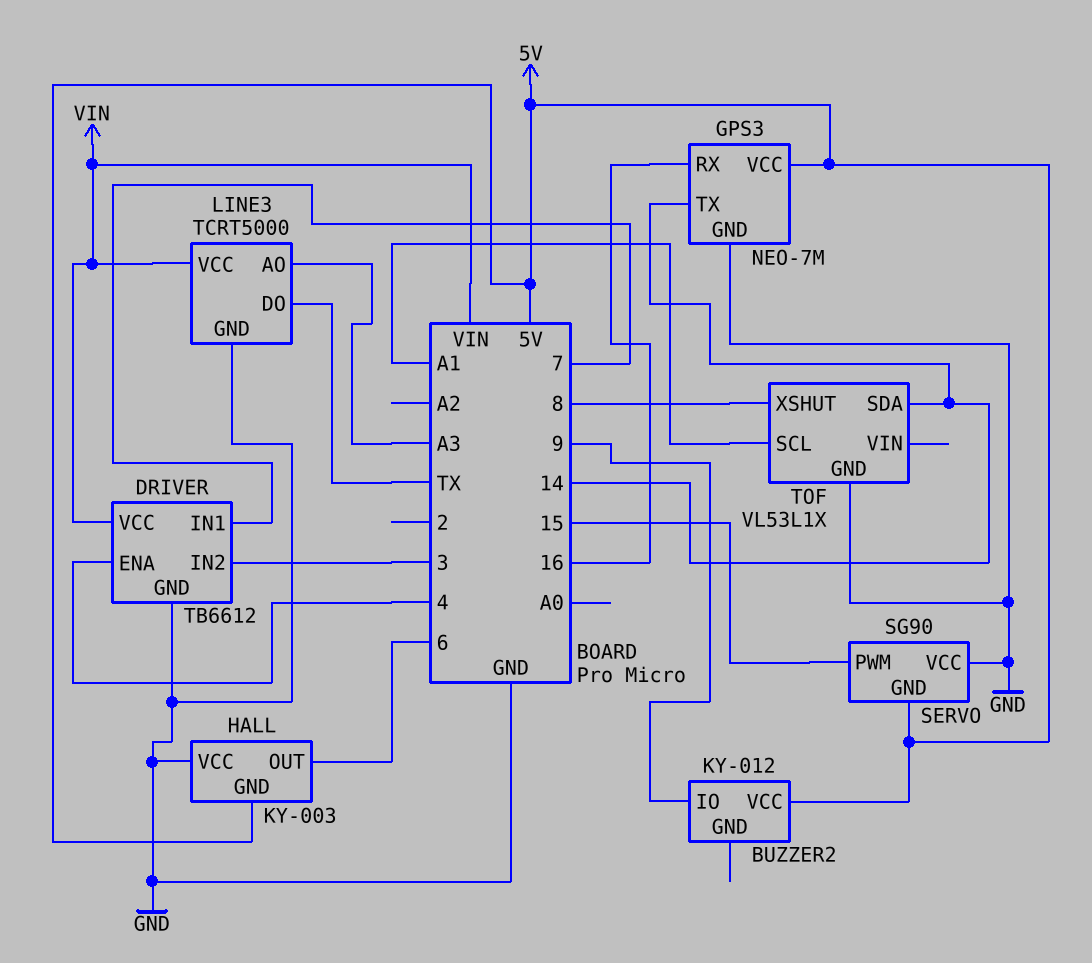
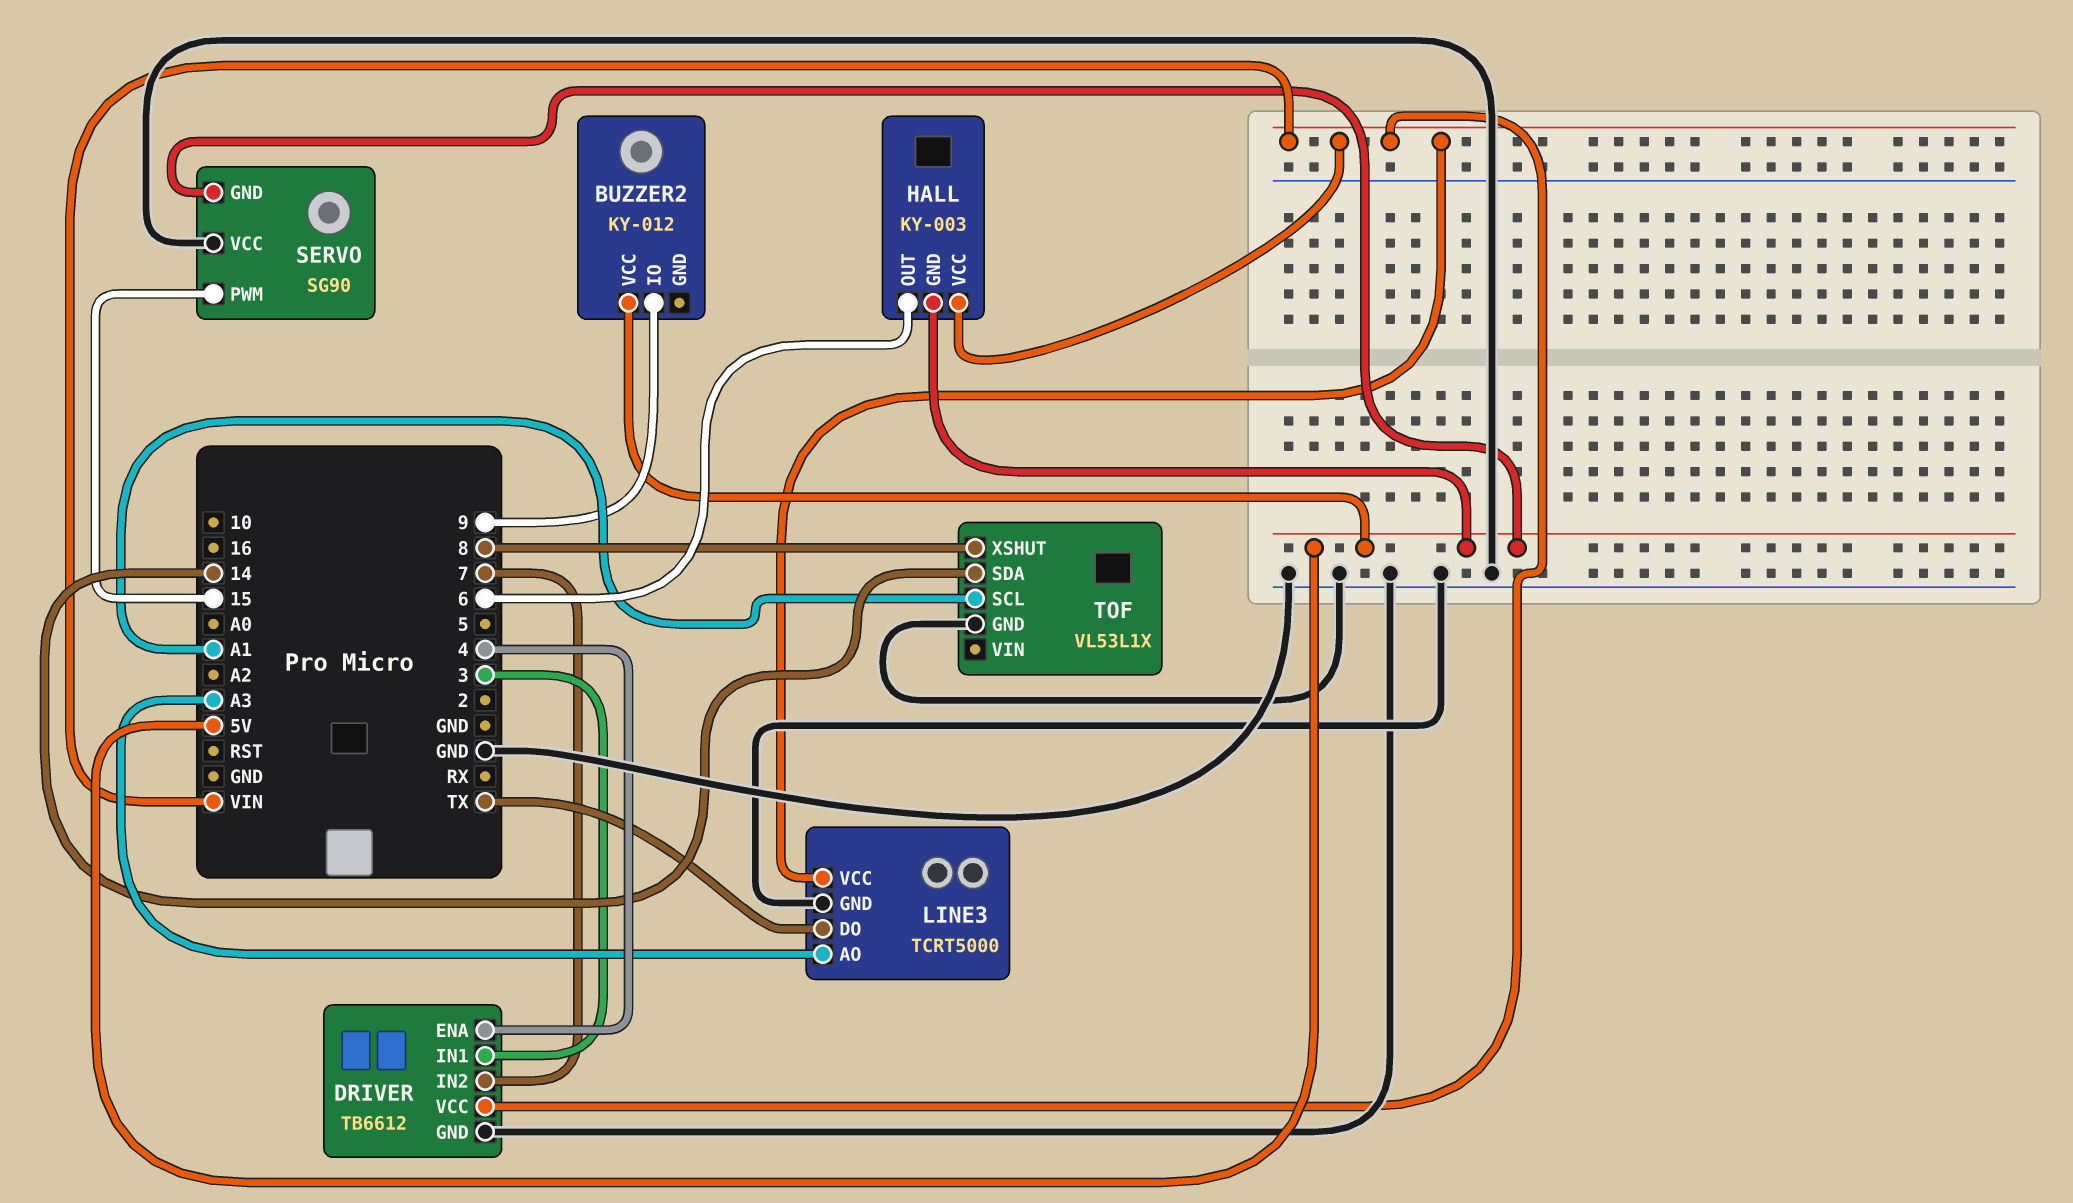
DRIVER pin IN1: 7 -> 3
DRIVER pin IN2: 3 -> 7
GPS3: NEO-7M -> none
GPS3 pin GND: GND -> none
GPS3 pin RX: 16 -> none
GPS3 pin TX: 14 -> none
GPS3 pin VCC: 5V -> none
HALL pin VCC: GND -> VIN

